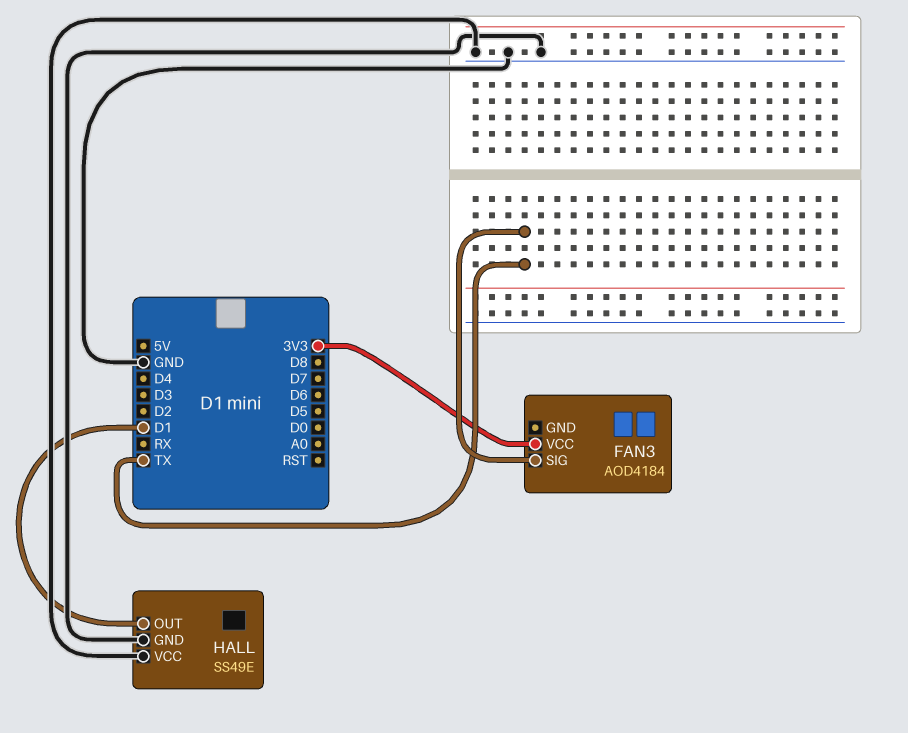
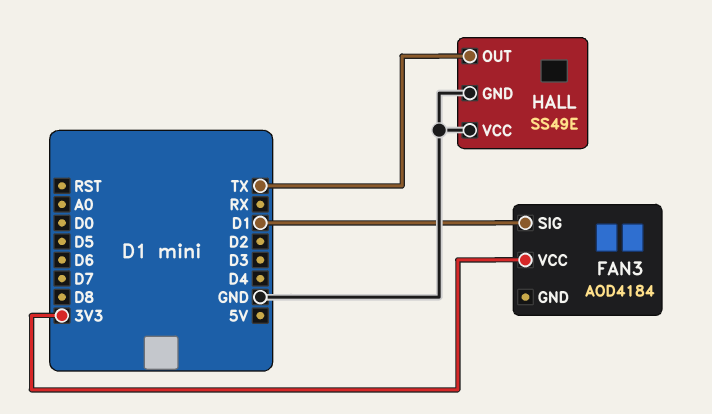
FAN3 pin SIG: TX -> D1
HALL pin OUT: D1 -> TX

